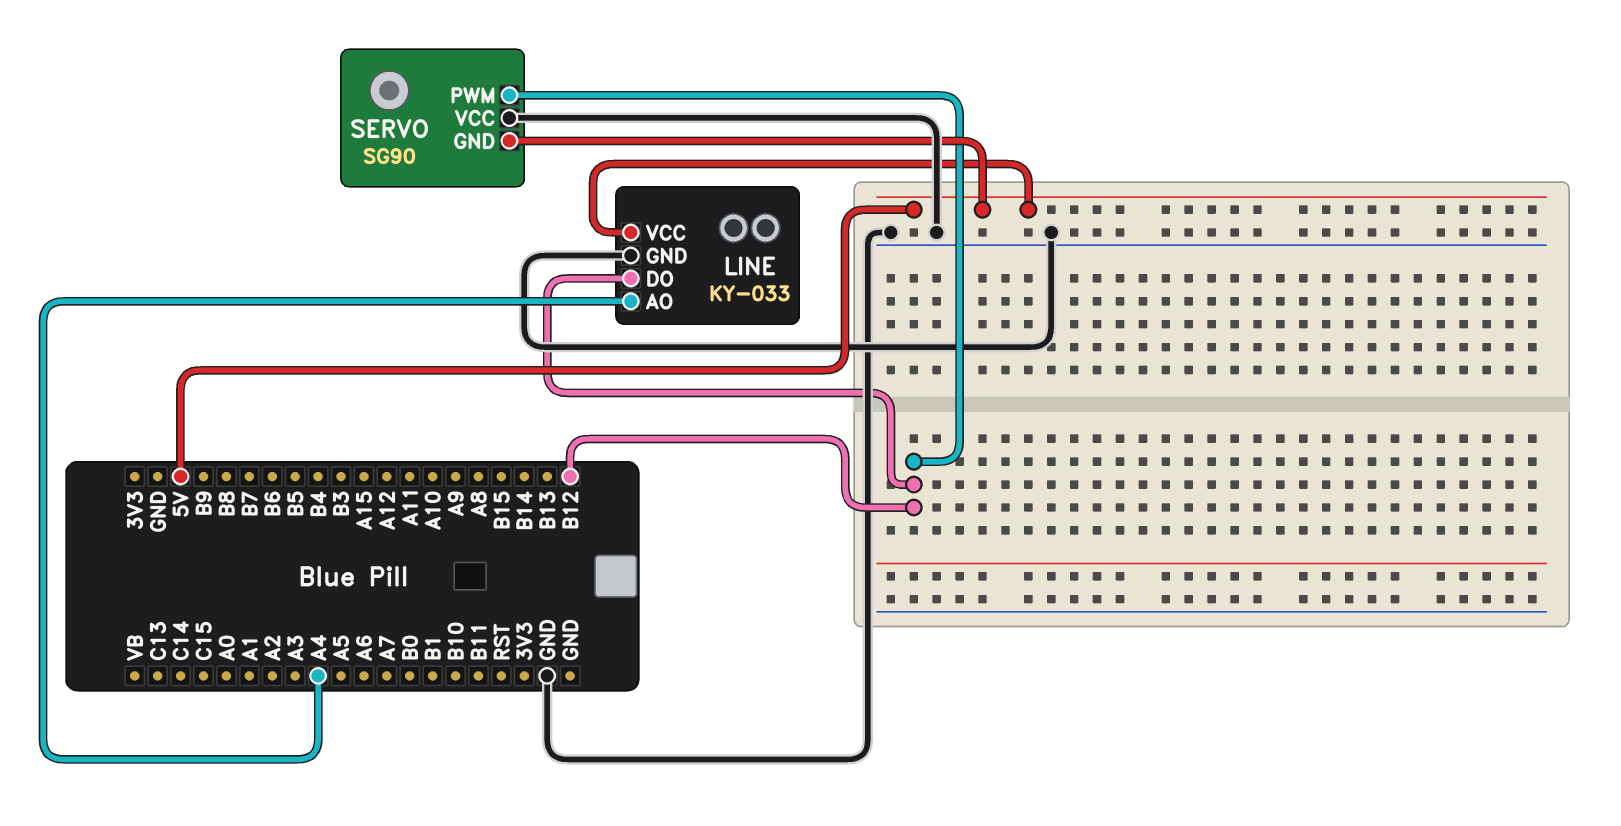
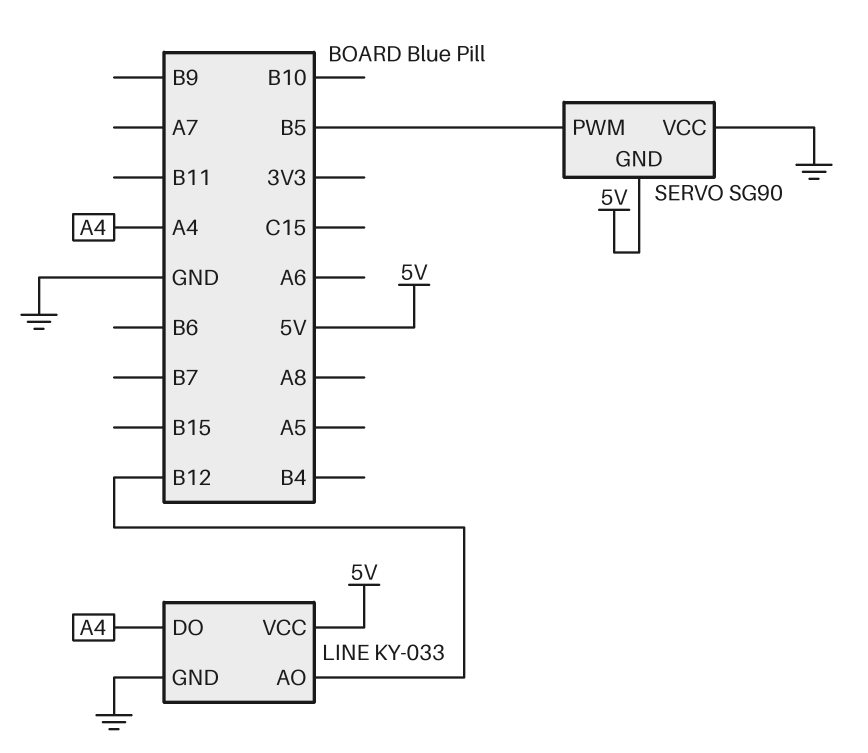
LINE pin AO: A4 -> B12
LINE pin DO: B12 -> A4
SERVO pin PWM: B12 -> B5

